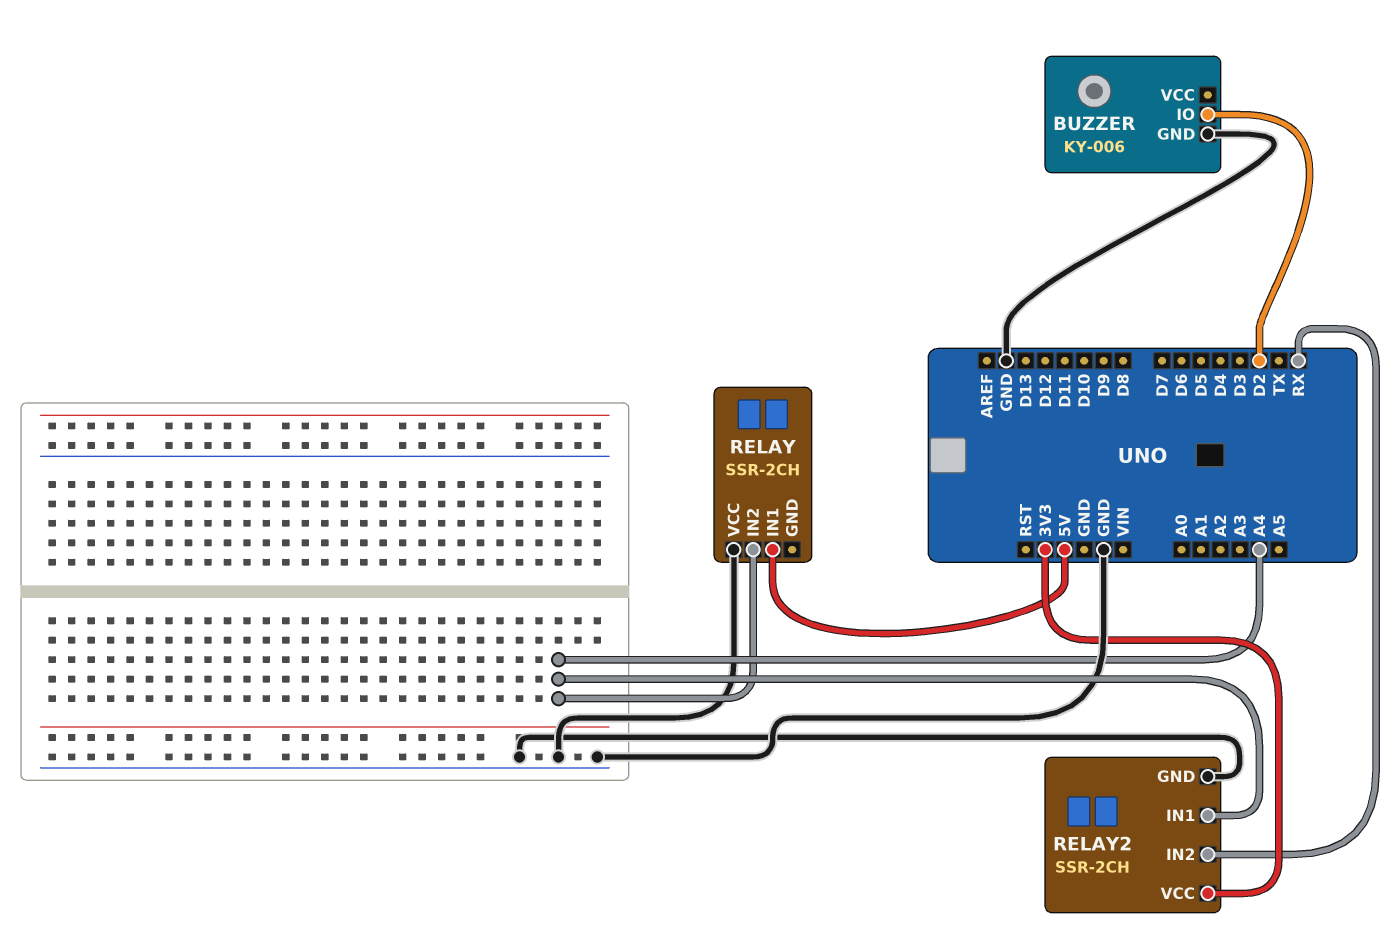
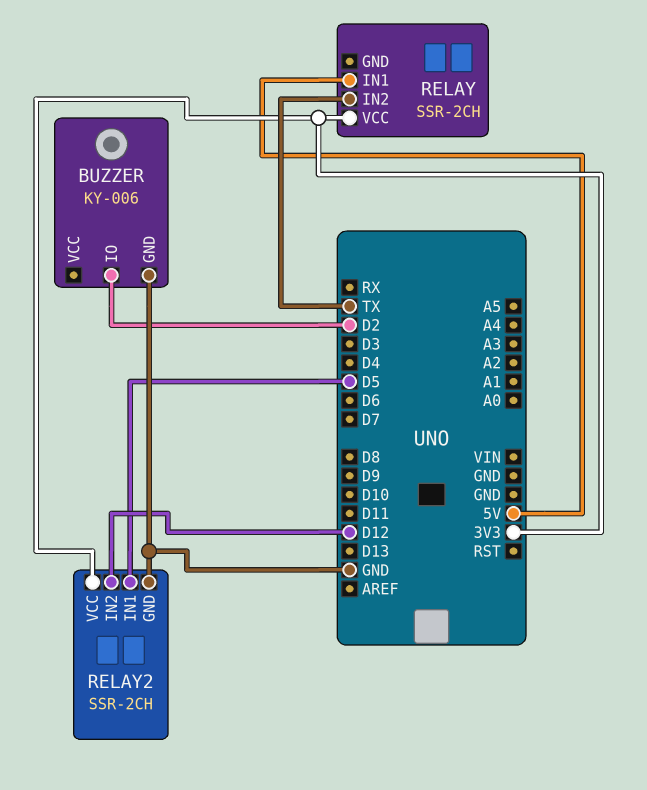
RELAY pin IN2: A4 -> TX
RELAY pin VCC: GND -> 3V3
RELAY2 pin IN1: A4 -> D5
RELAY2 pin IN2: RX -> D12

